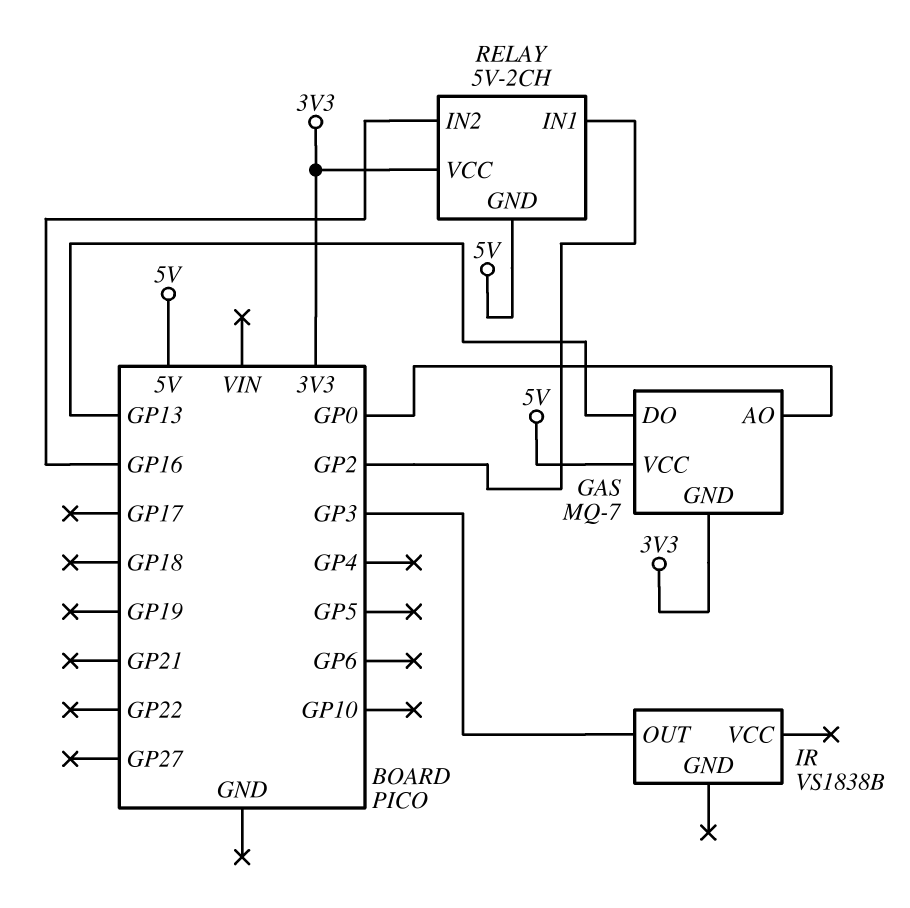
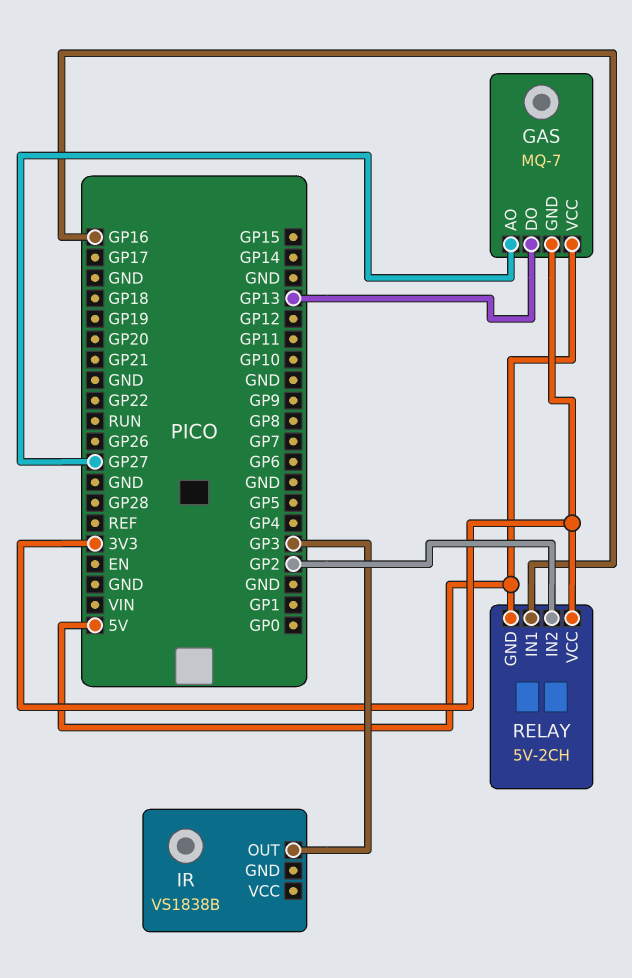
GAS pin AO: GP0 -> GP27
RELAY pin IN1: GP2 -> GP16
RELAY pin IN2: GP16 -> GP2

